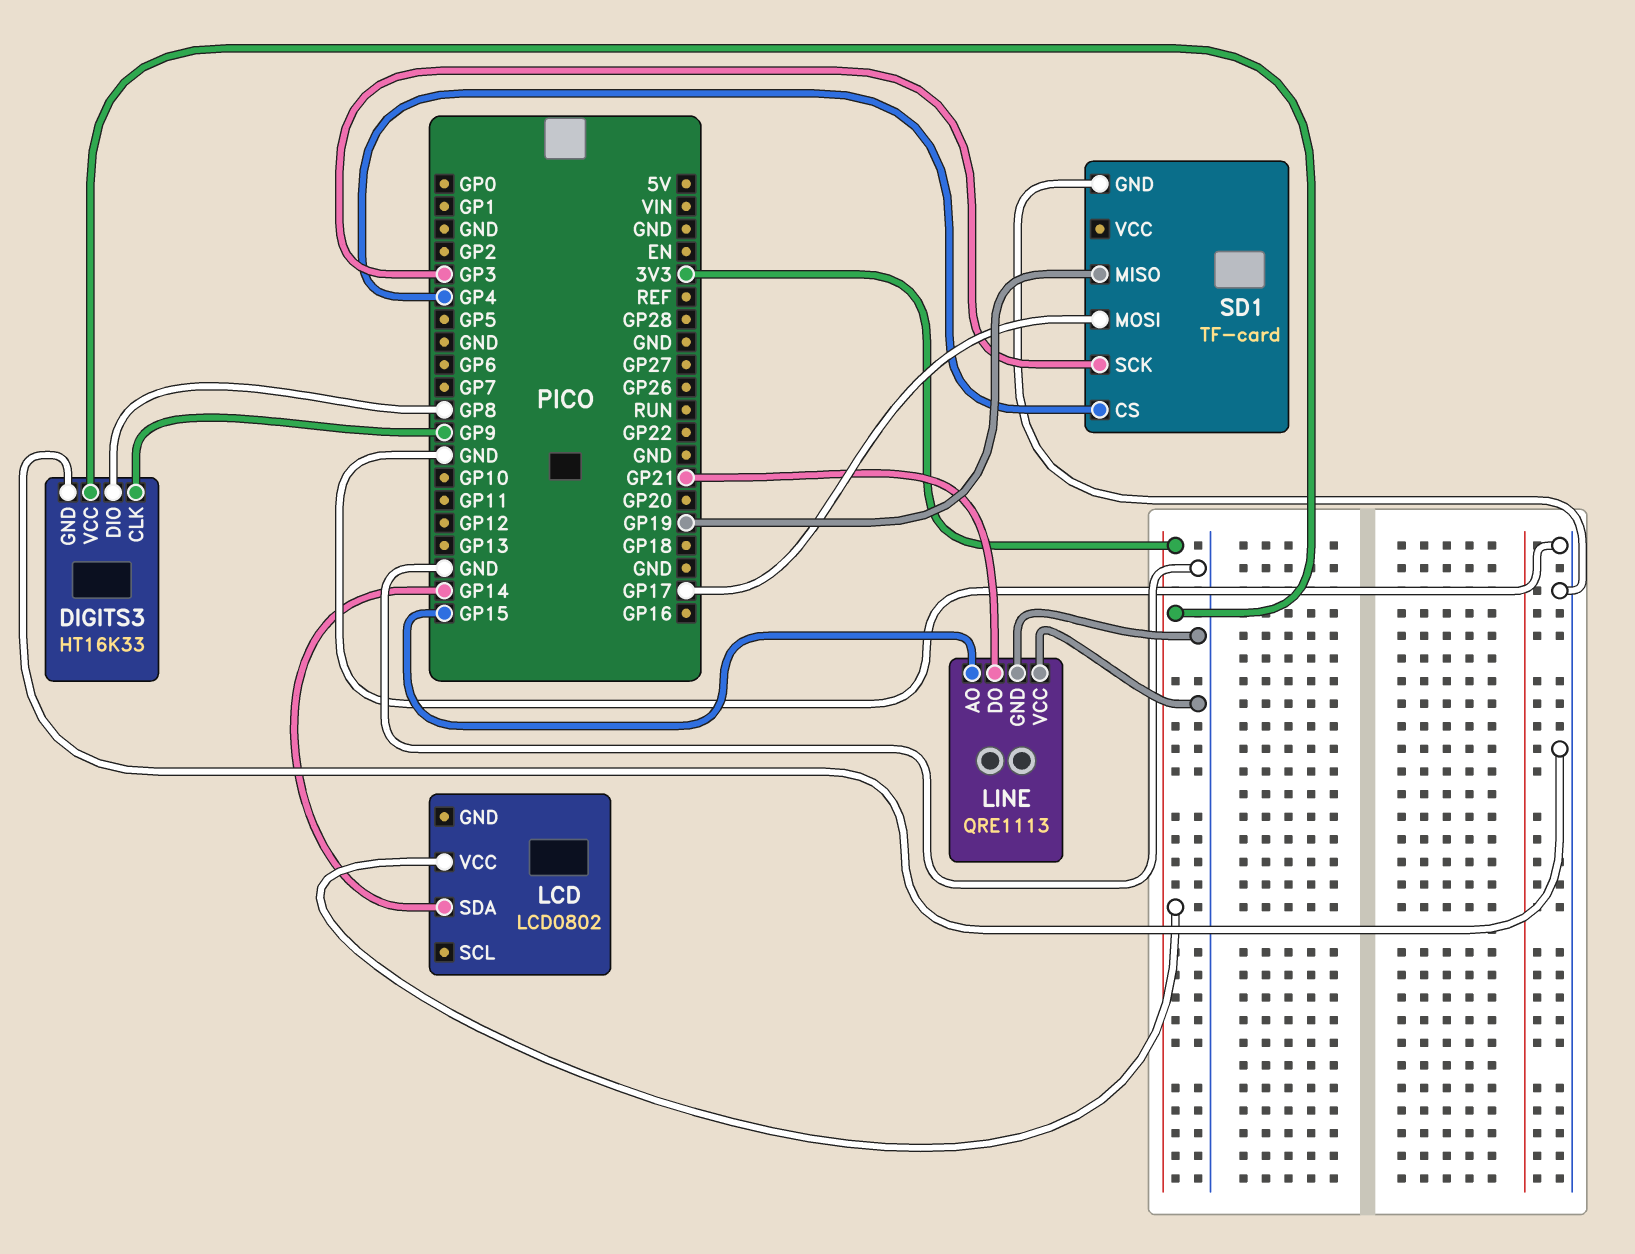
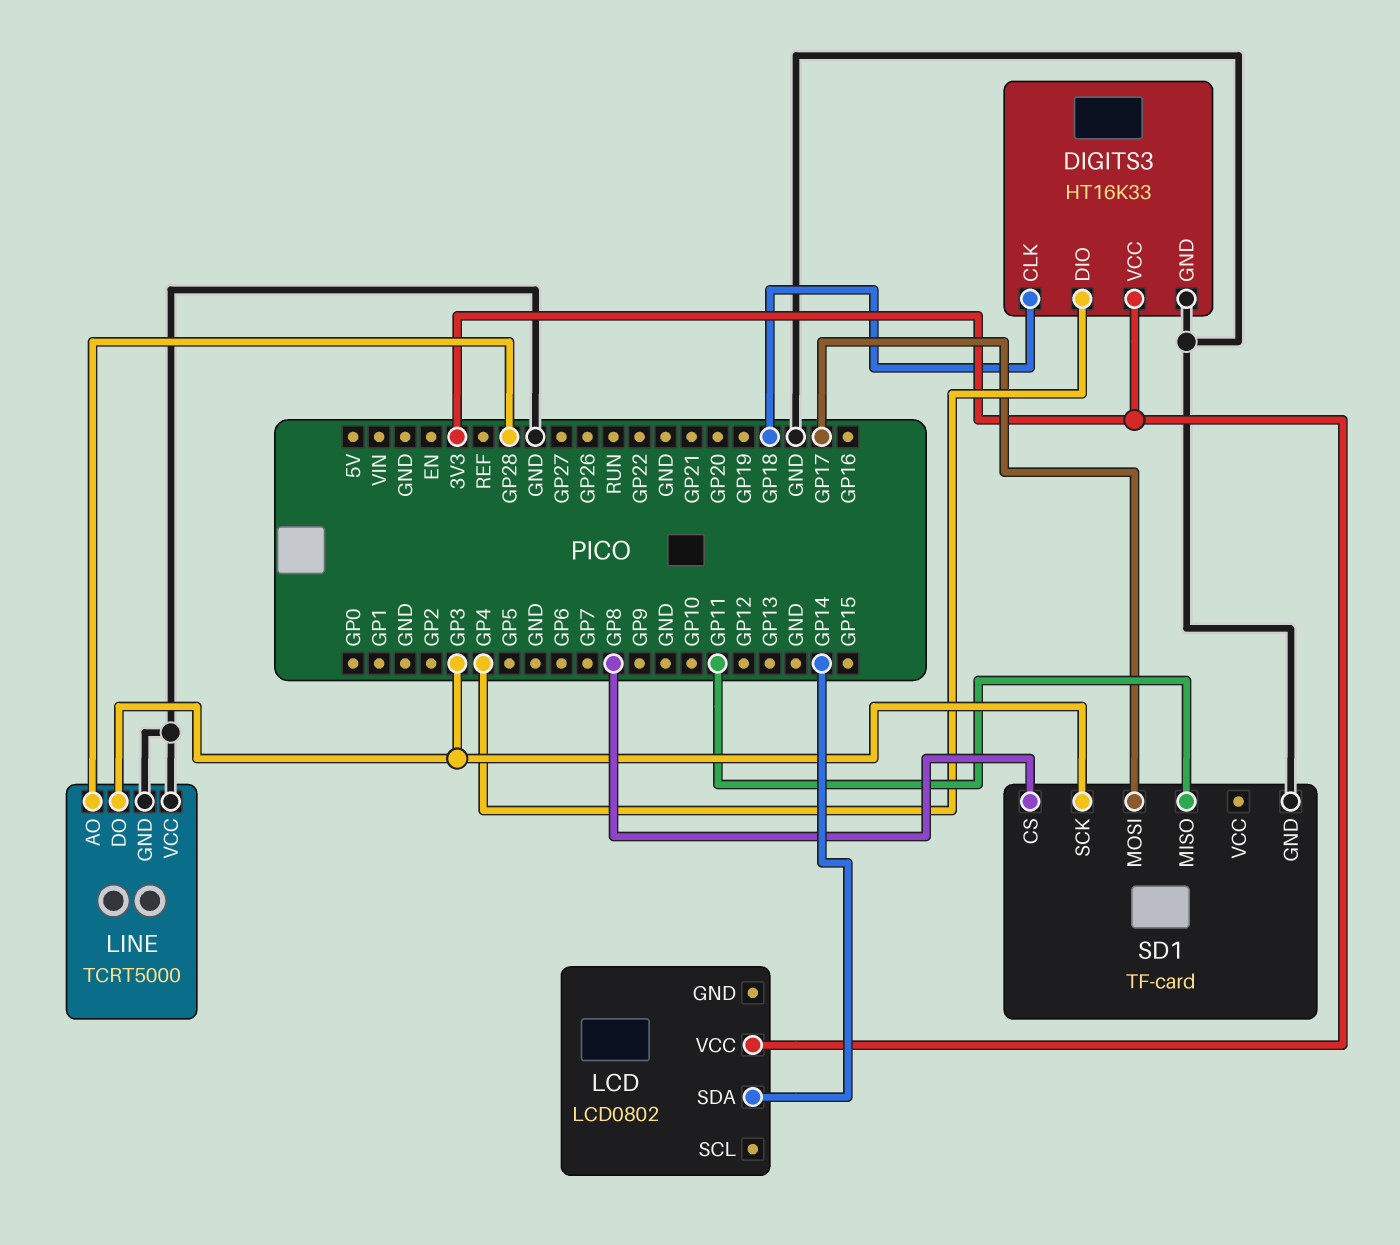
DIGITS3 pin CLK: GP9 -> GP18
DIGITS3 pin DIO: GP8 -> GP4
LINE: QRE1113 -> TCRT5000
LINE pin AO: GP15 -> GP28
LINE pin DO: GP21 -> GP3
SD1 pin CS: GP4 -> GP8
SD1 pin MISO: GP19 -> GP11

